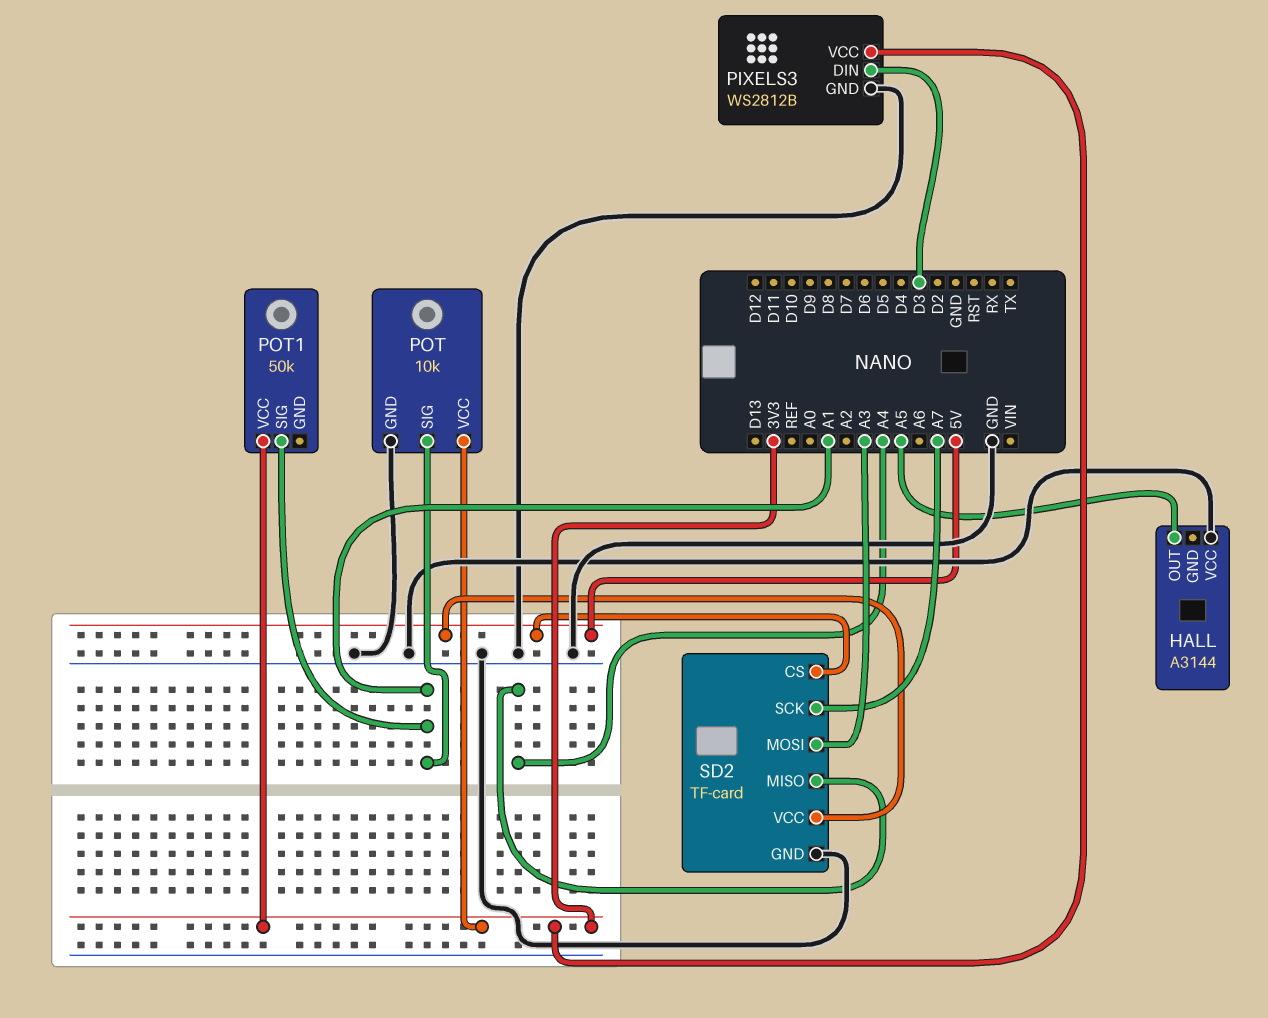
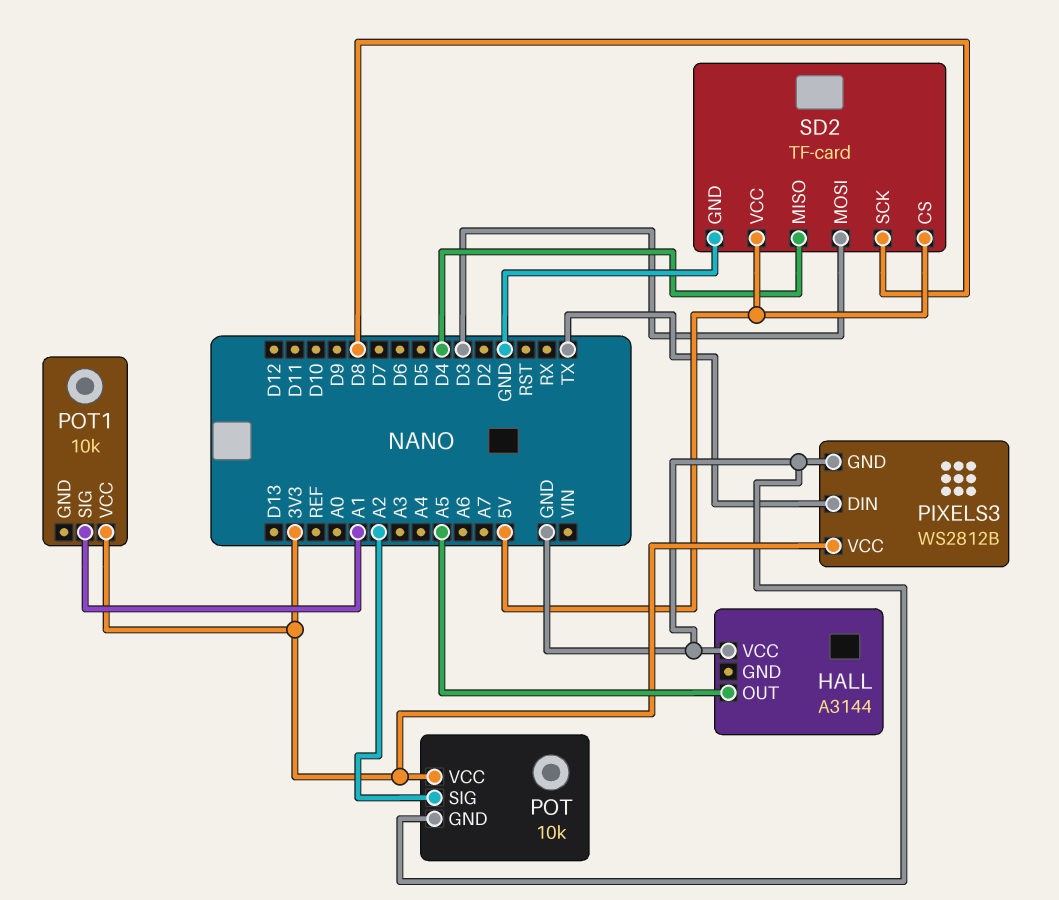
PIXELS3 pin DIN: D3 -> TX
POT pin SIG: A1 -> A2
POT1: 50k -> 10k
SD2 pin MISO: A4 -> D4
SD2 pin MOSI: A3 -> D3
SD2 pin SCK: A7 -> D8

